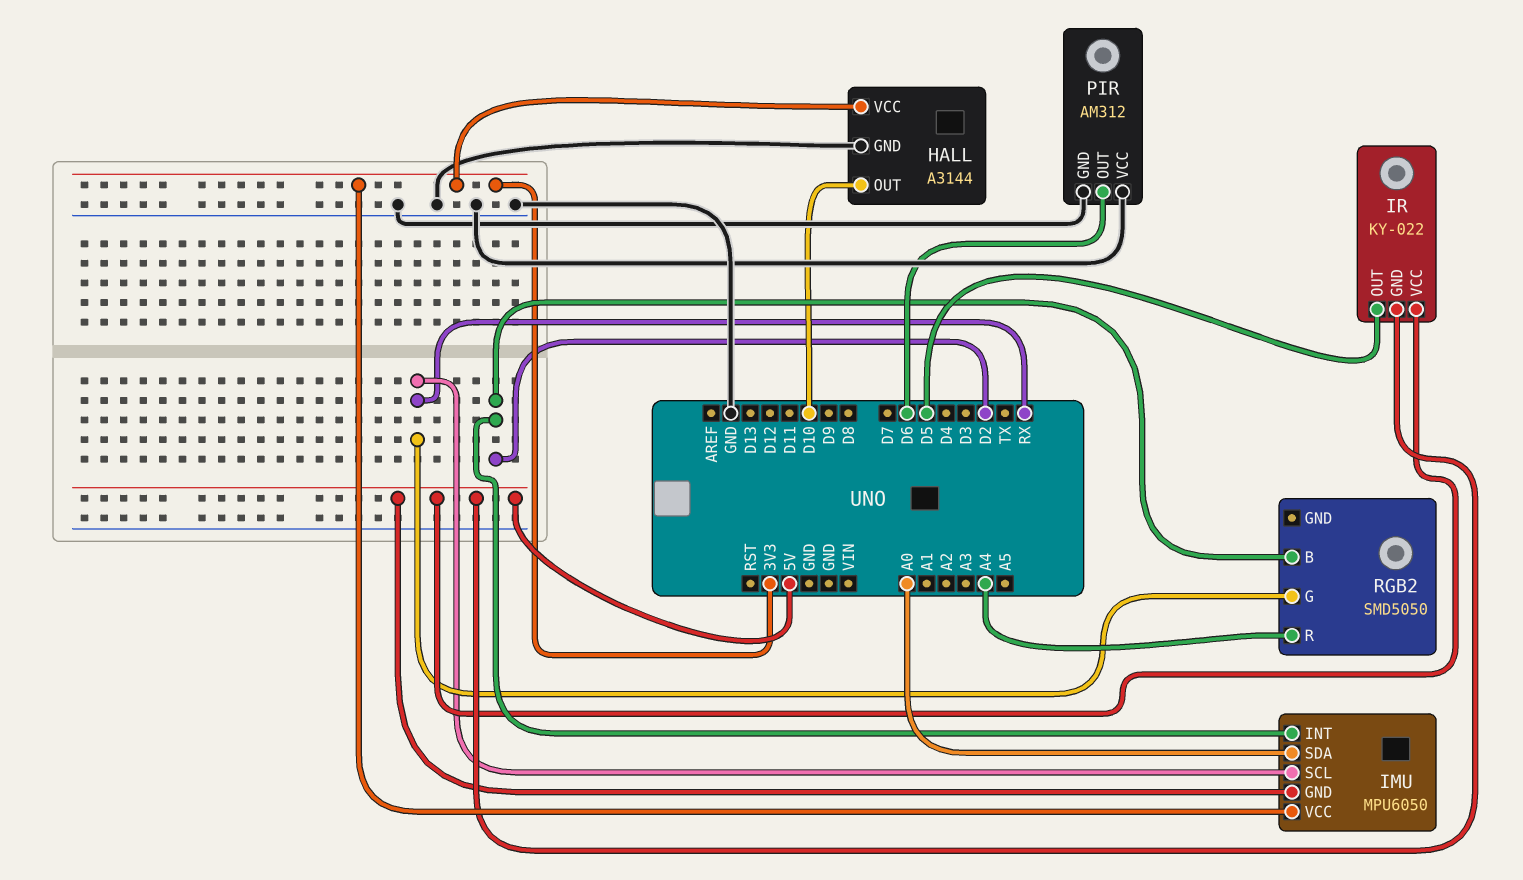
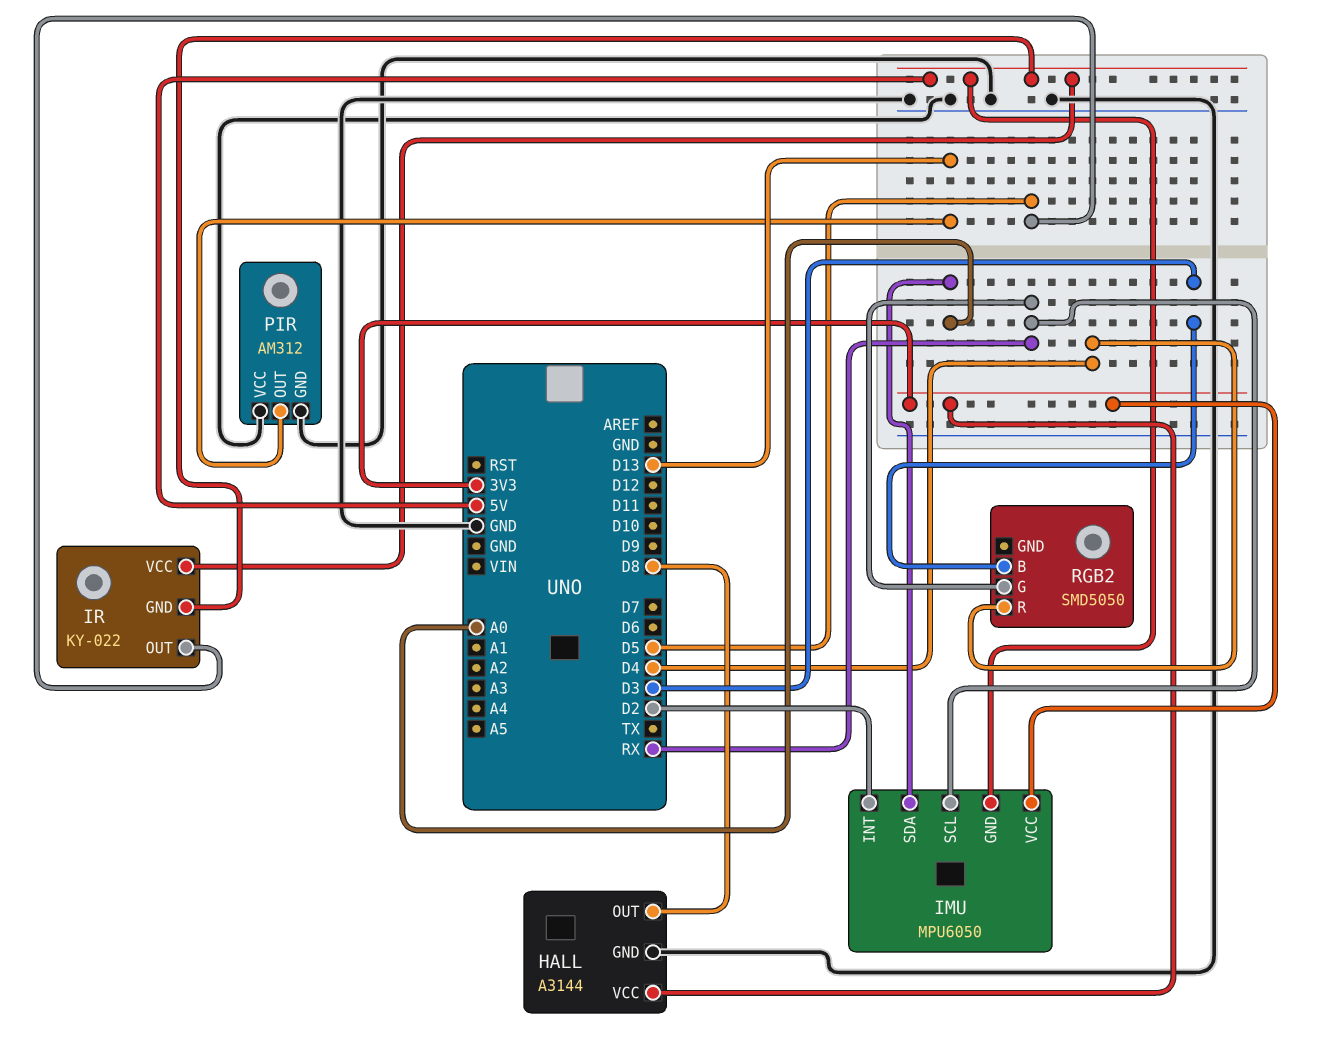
HALL pin OUT: D10 -> D8
PIR pin OUT: D6 -> D13
RGB2 pin B: D2 -> D3
RGB2 pin R: A4 -> D4

